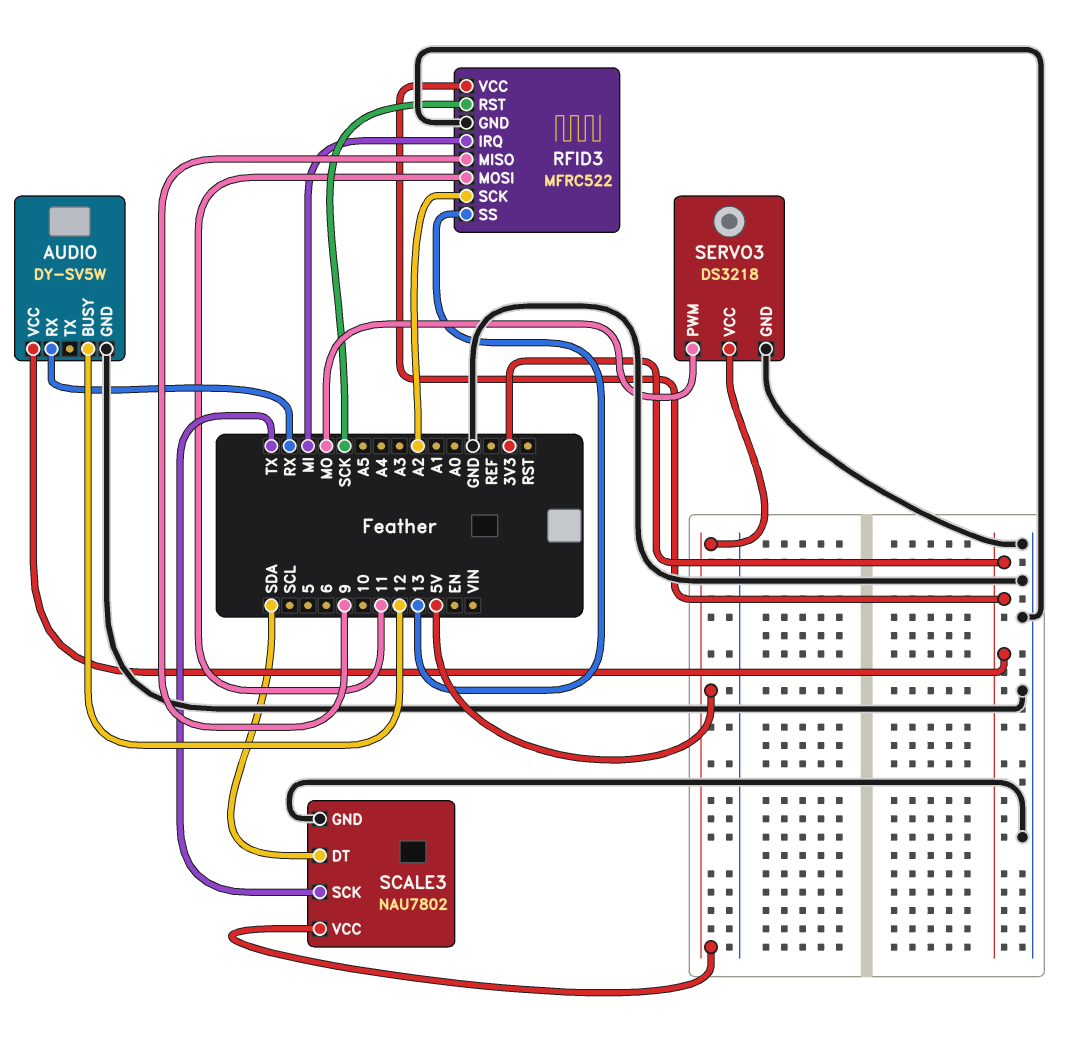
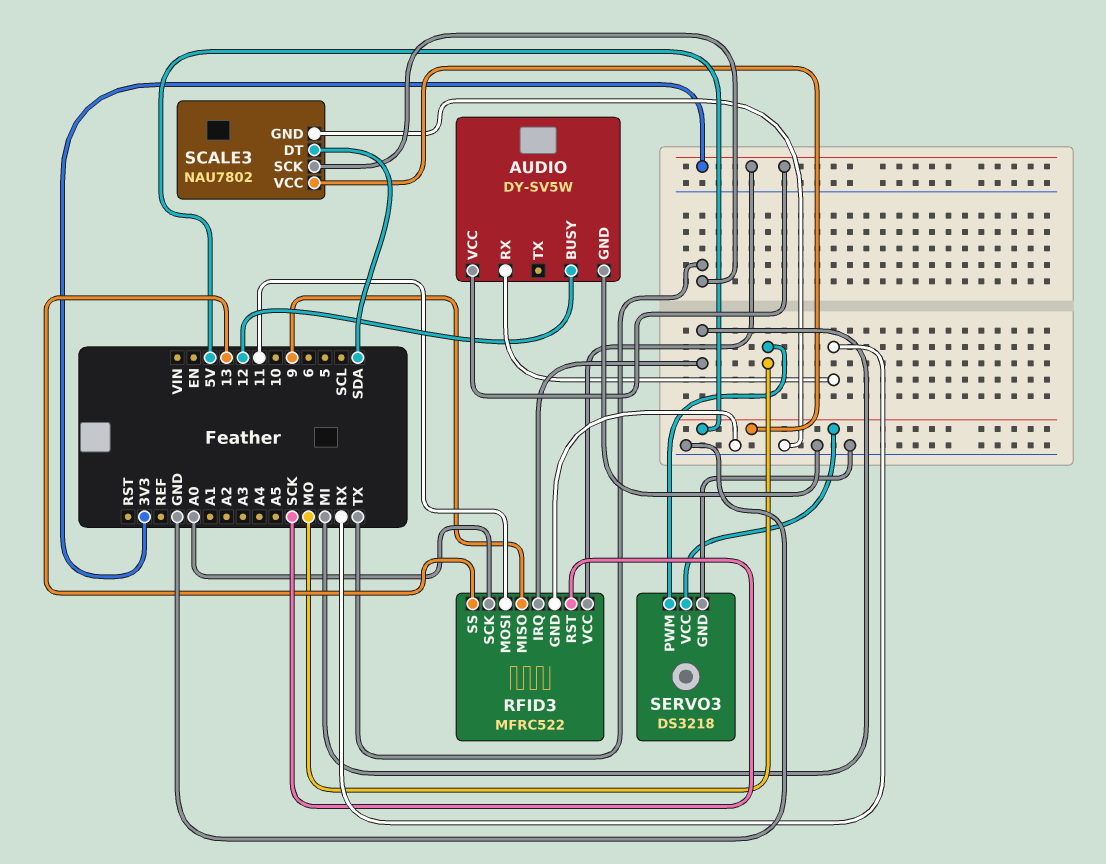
RFID3 pin SCK: A2 -> A0

